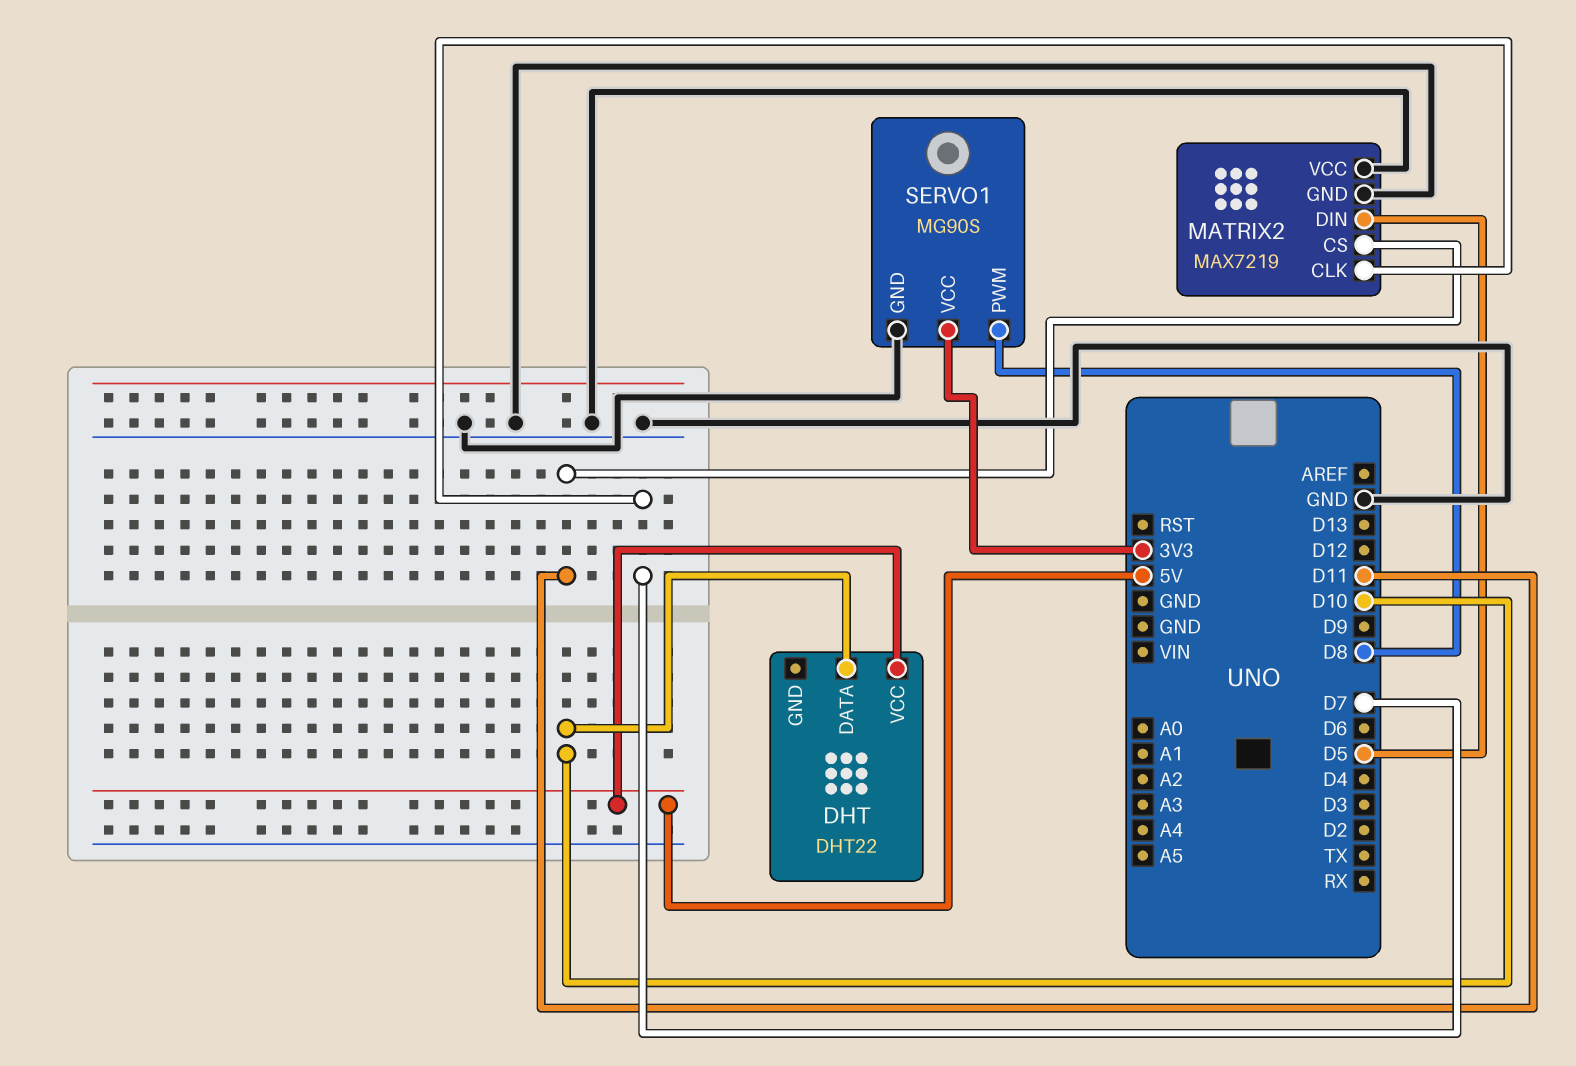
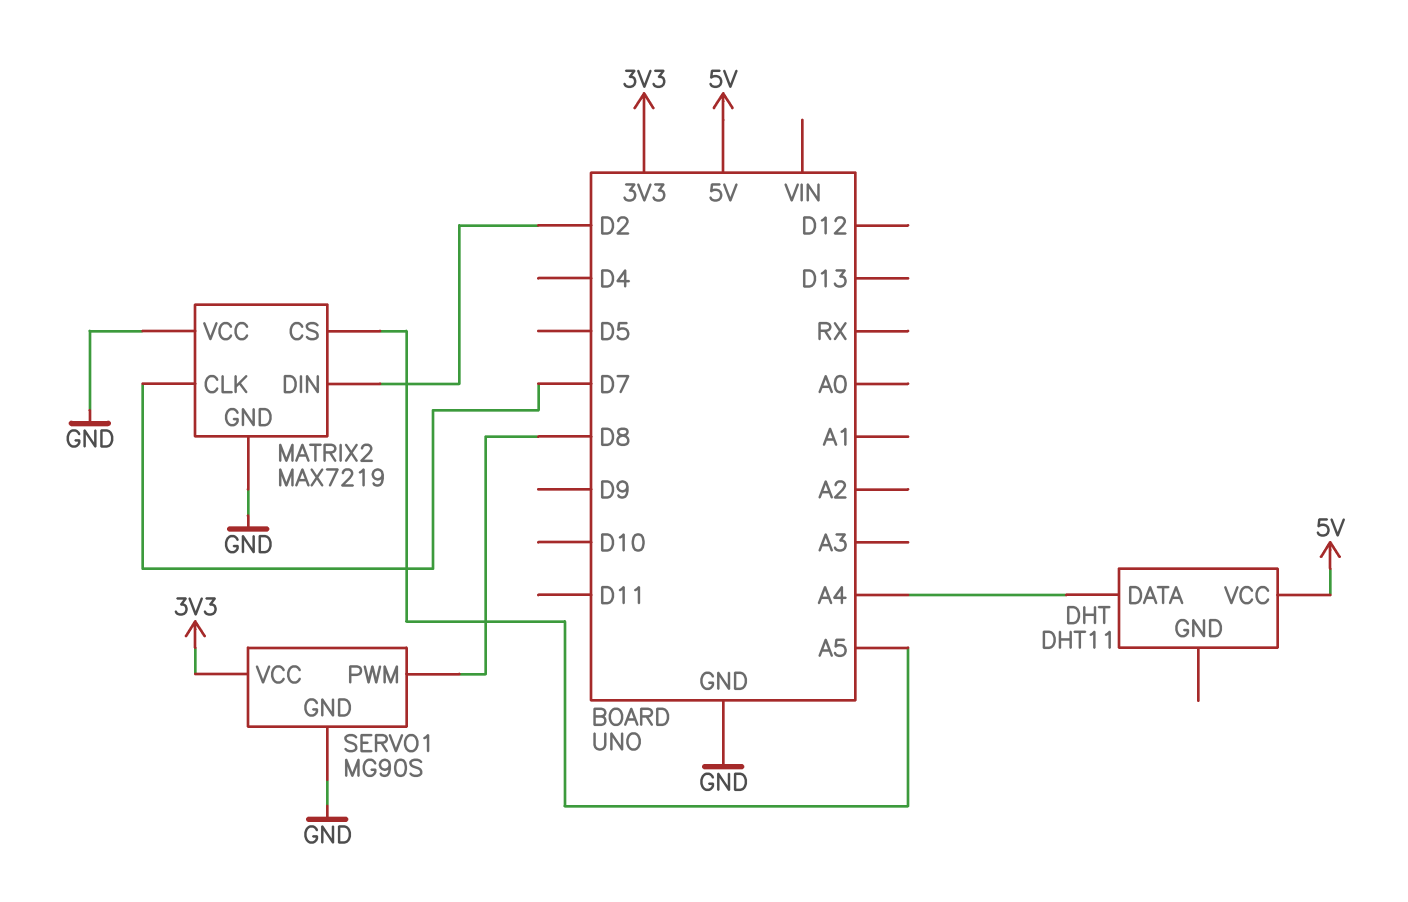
DHT: DHT22 -> DHT11
DHT pin DATA: D10 -> A4
MATRIX2 pin CS: D11 -> A5
MATRIX2 pin DIN: D5 -> D2

